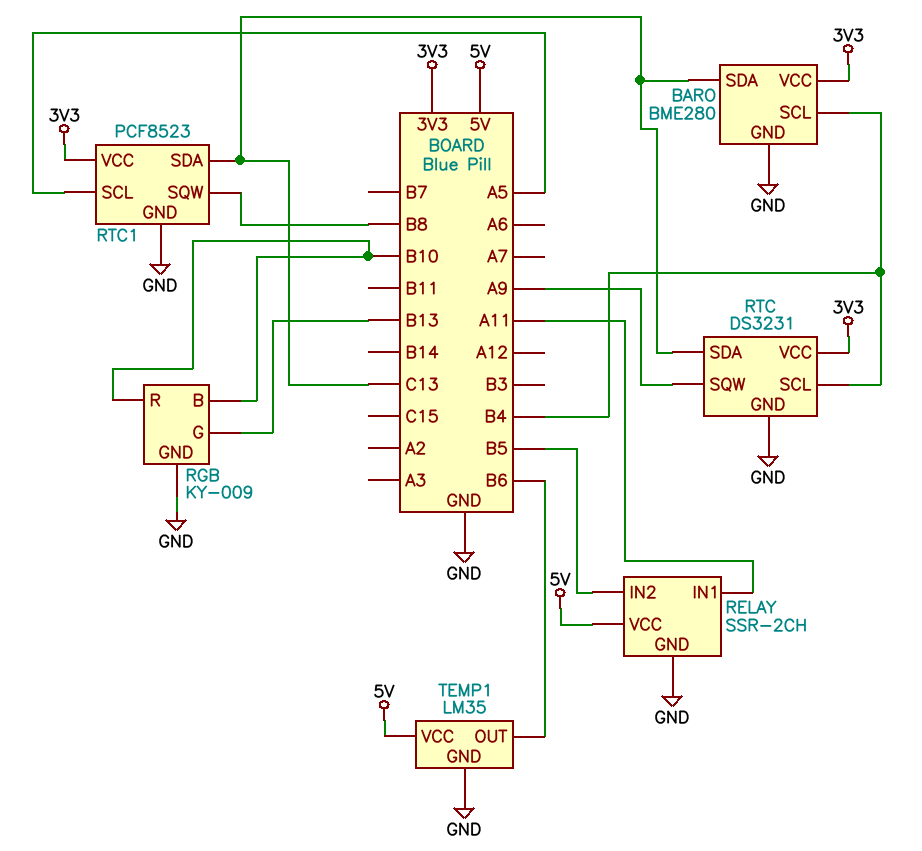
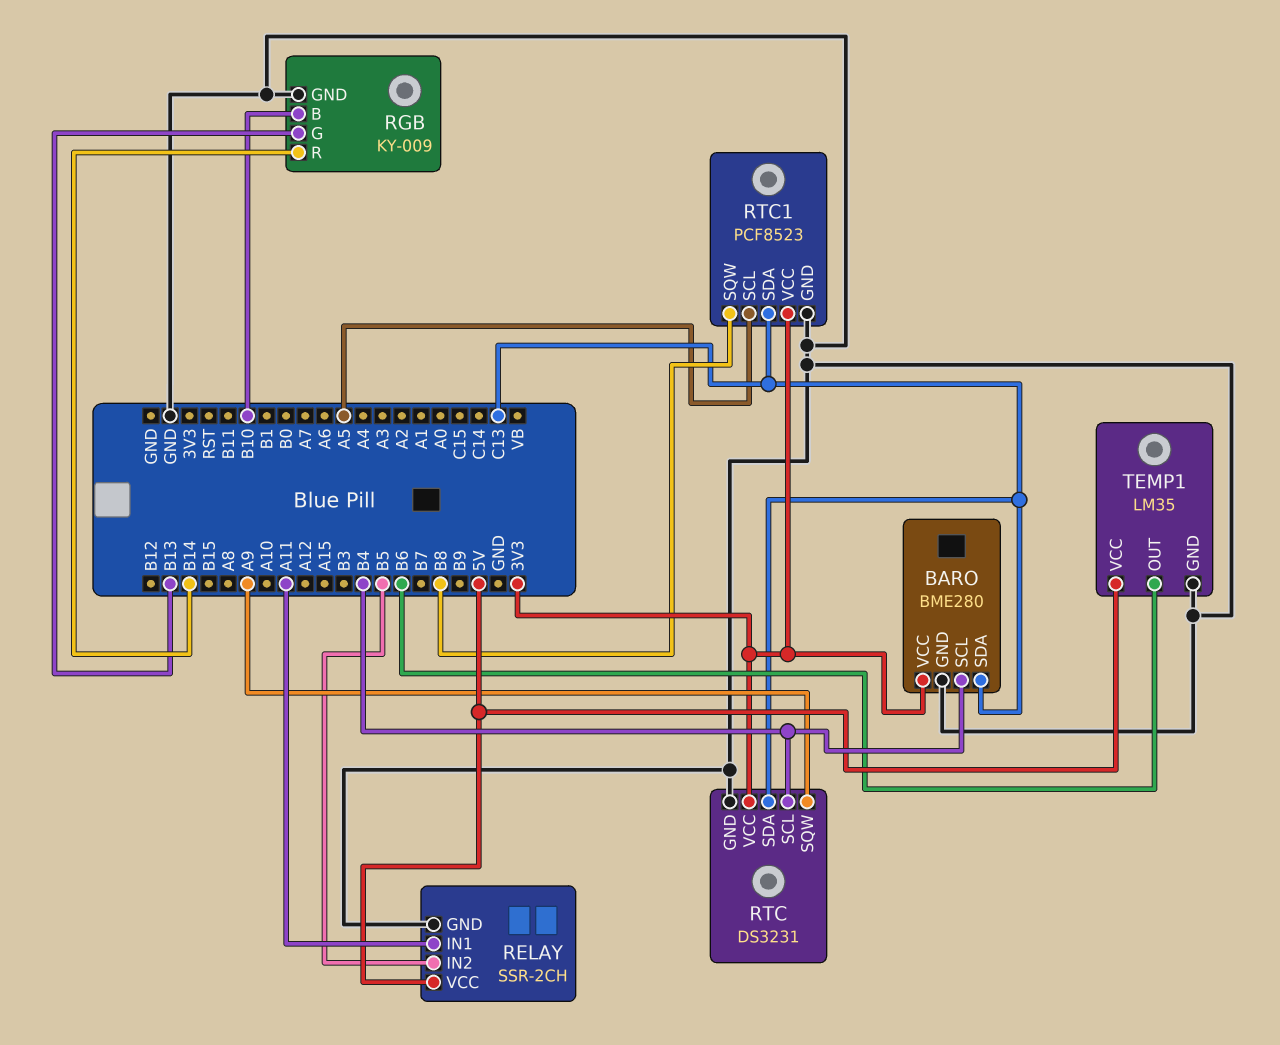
RGB pin R: B10 -> B14

